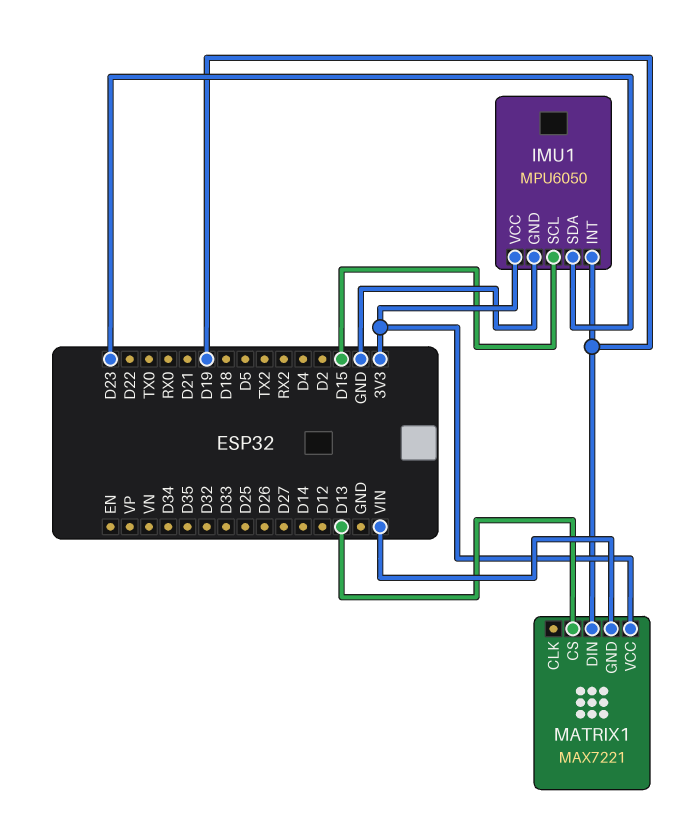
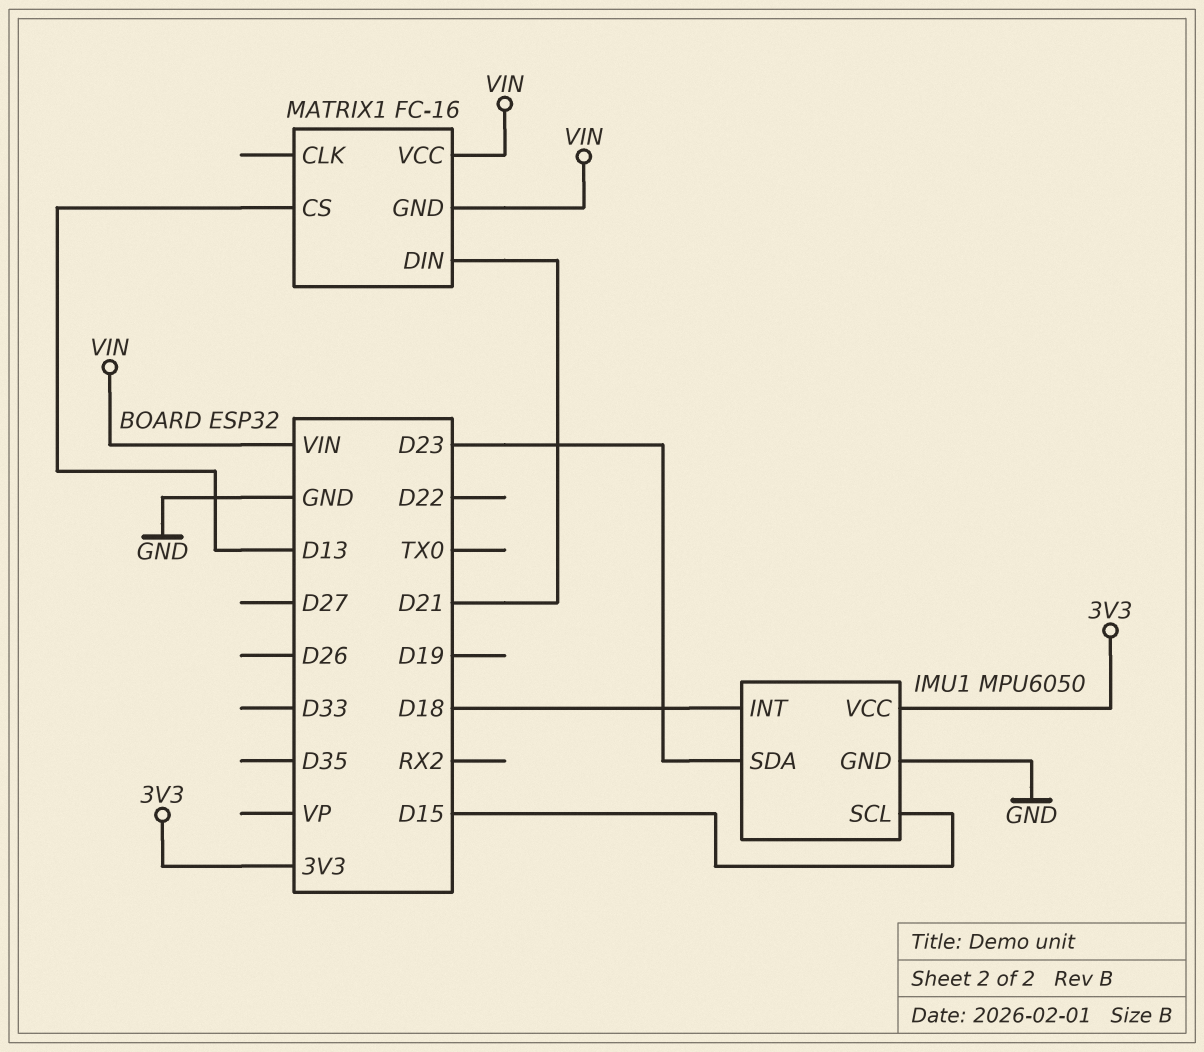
IMU1 pin INT: D19 -> D18
MATRIX1: MAX7221 -> FC-16
MATRIX1 pin DIN: D19 -> D21
MATRIX1 pin VCC: 3V3 -> VIN

